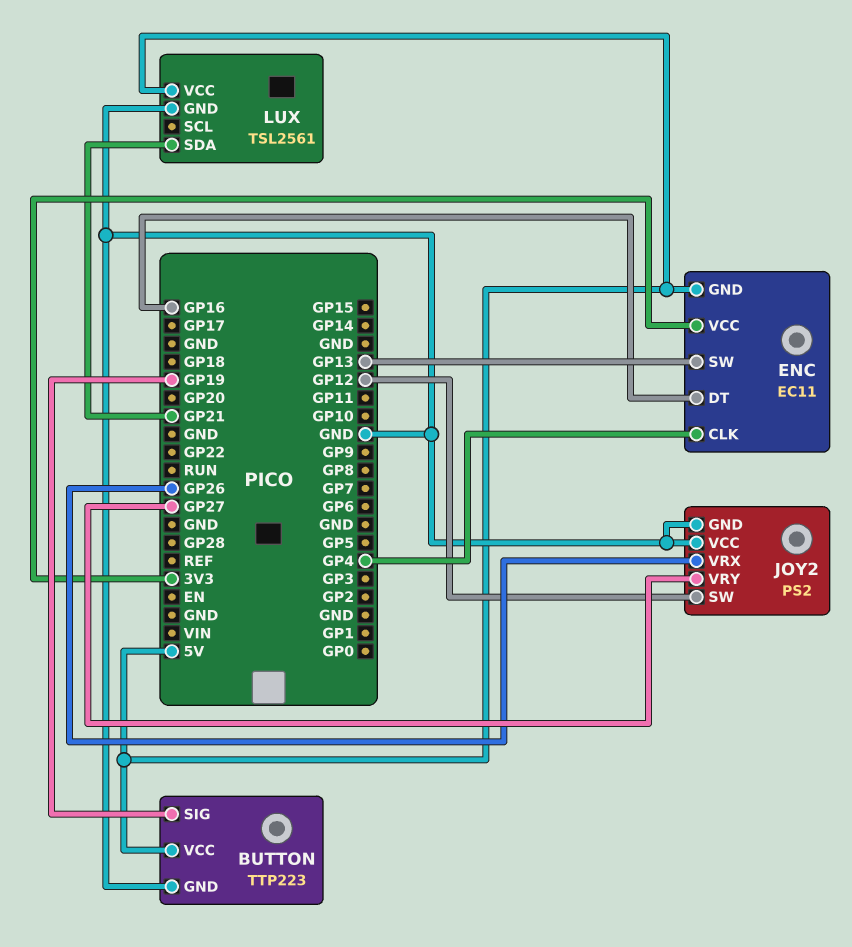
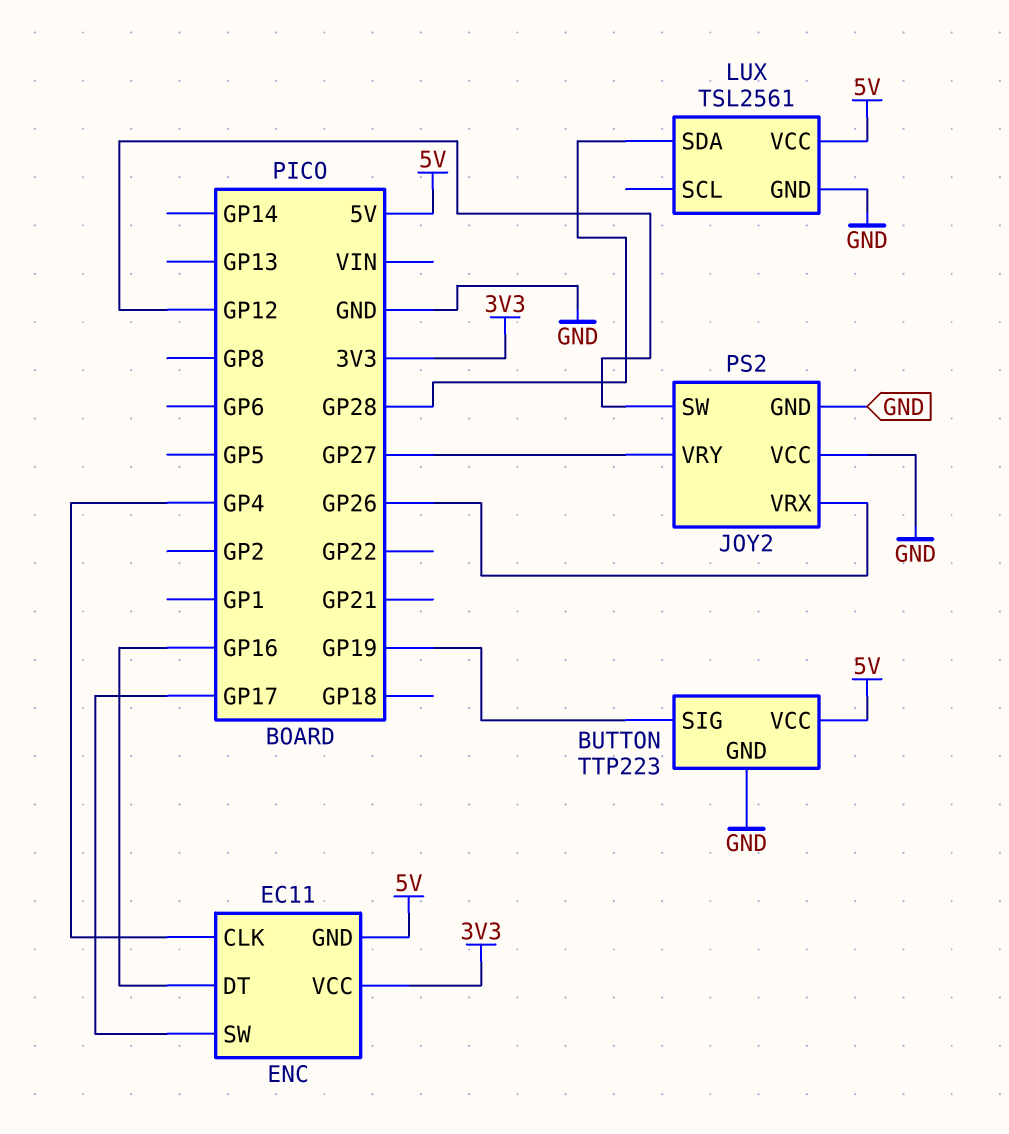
ENC pin SW: GP13 -> GP17
LUX pin SDA: GP21 -> GP28

